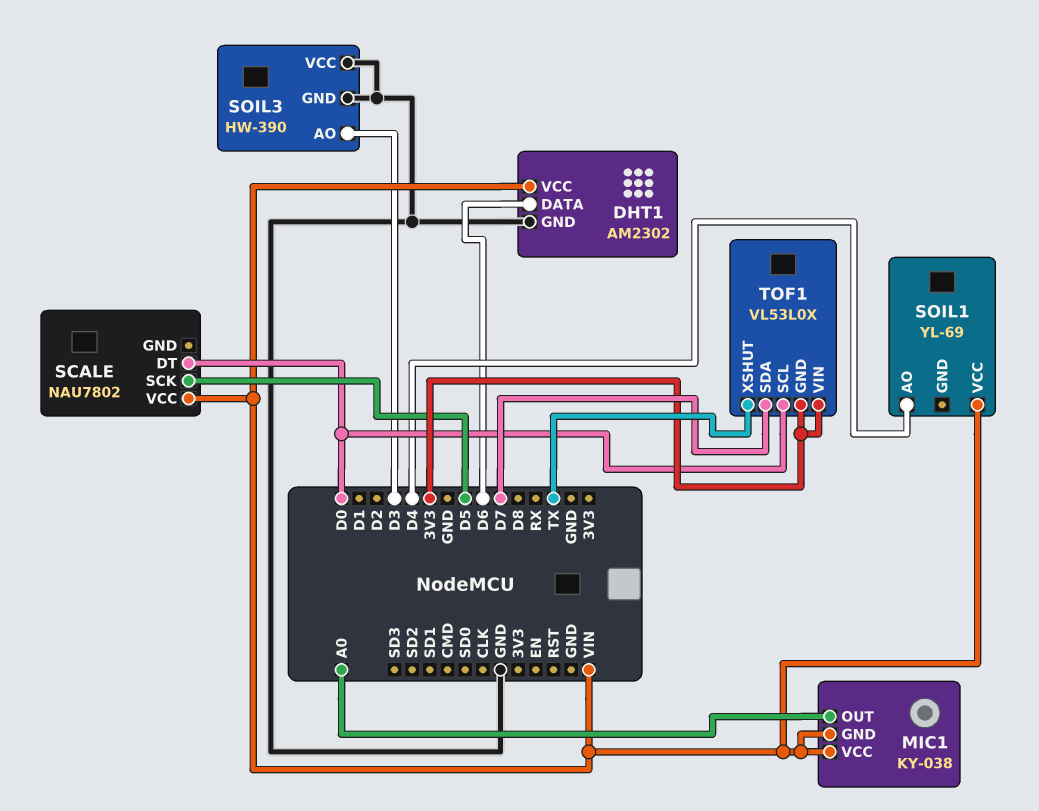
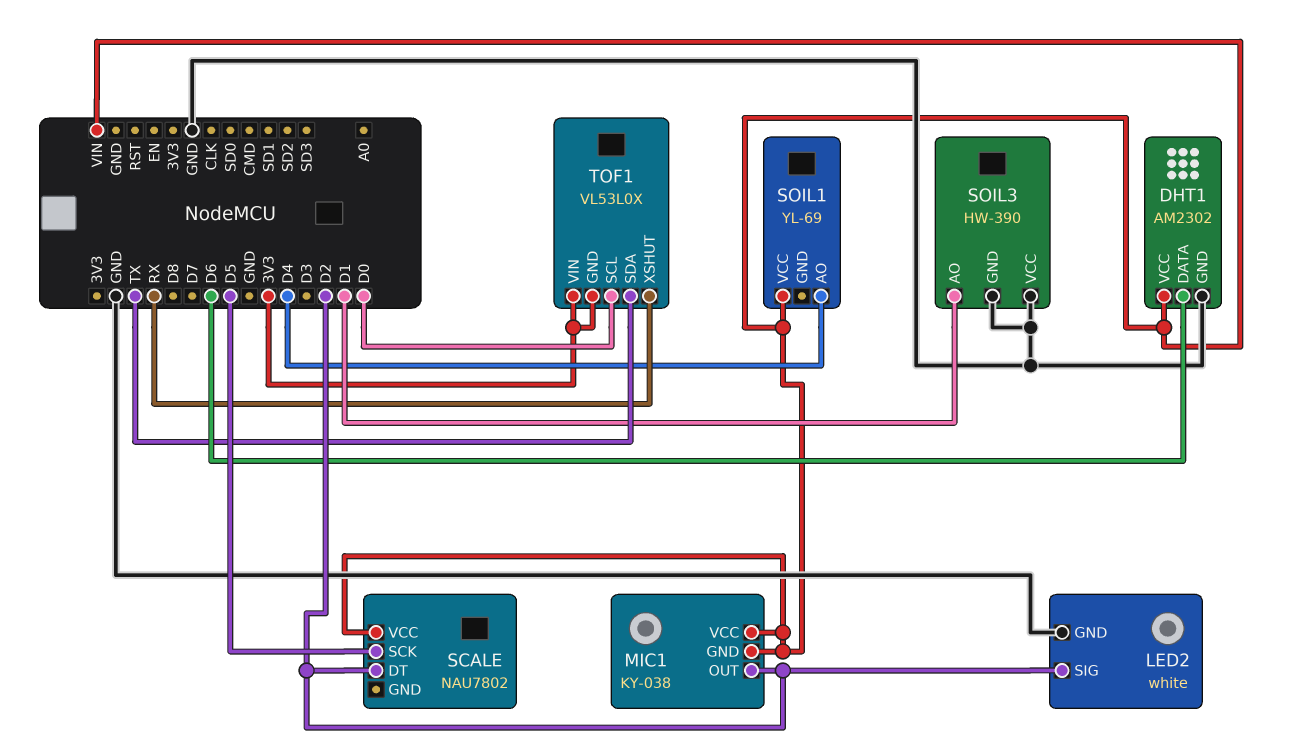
LED2: none -> white
LED2 pin GND: none -> GND
LED2 pin SIG: none -> D2
MIC1 pin OUT: A0 -> D2
SCALE pin DT: D0 -> D2
SOIL3 pin AO: D3 -> D1
TOF1 pin SDA: D7 -> TX
TOF1 pin XSHUT: TX -> RX

